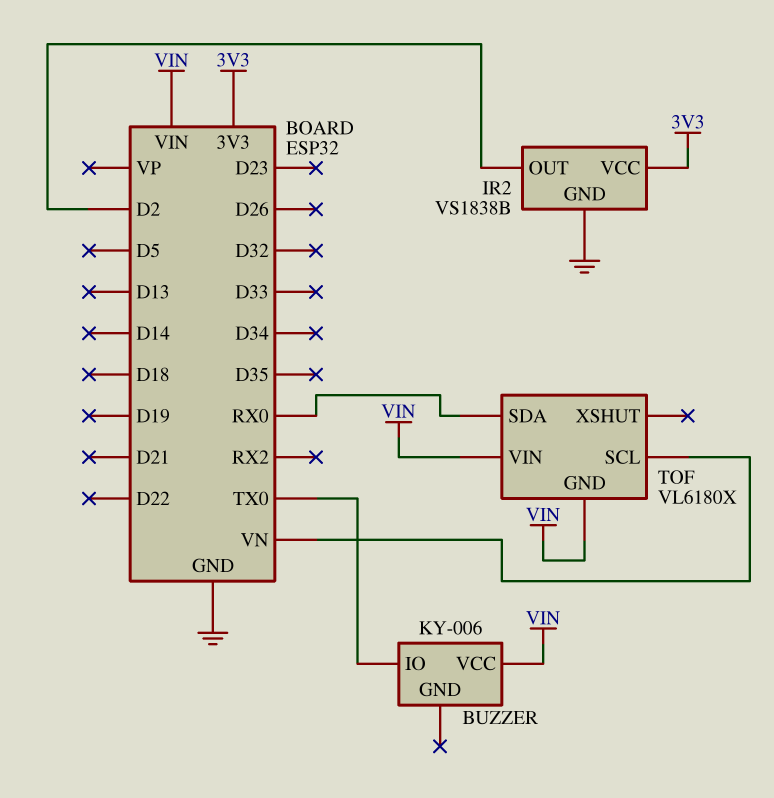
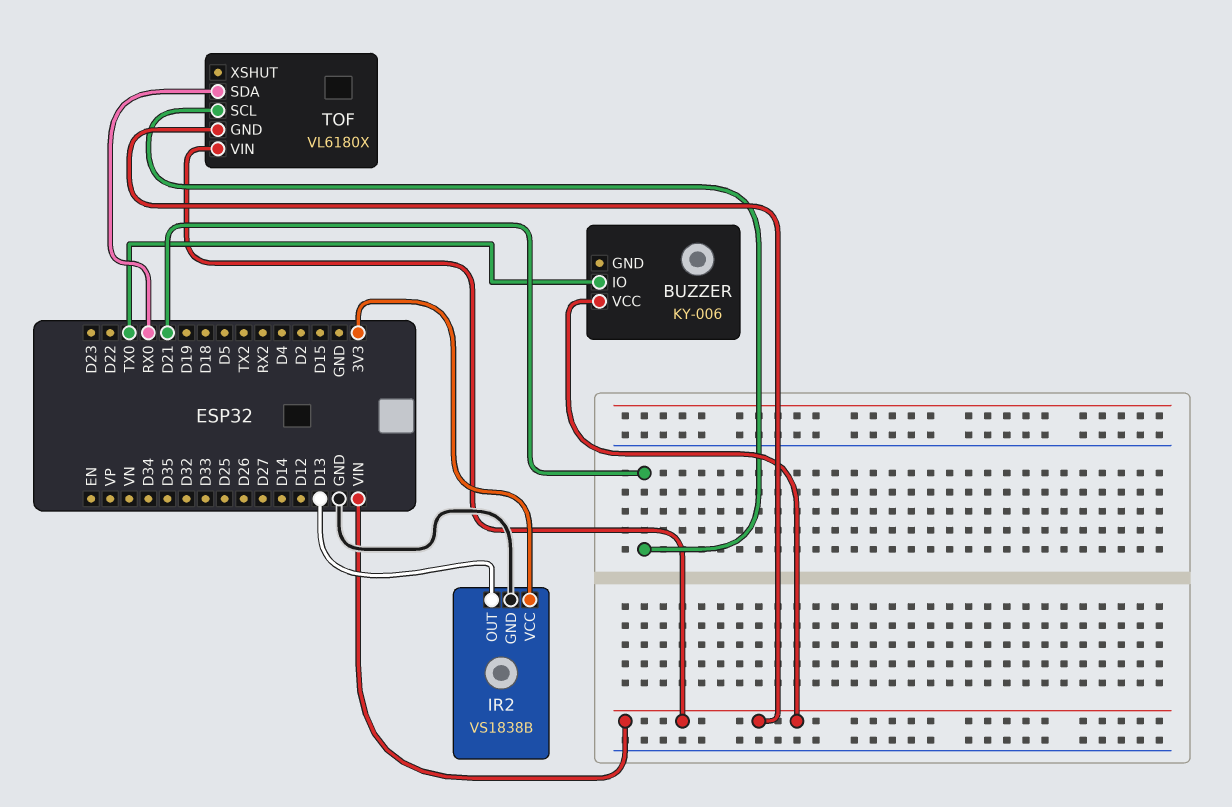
IR2 pin OUT: D2 -> D13
TOF pin SCL: VN -> D21

